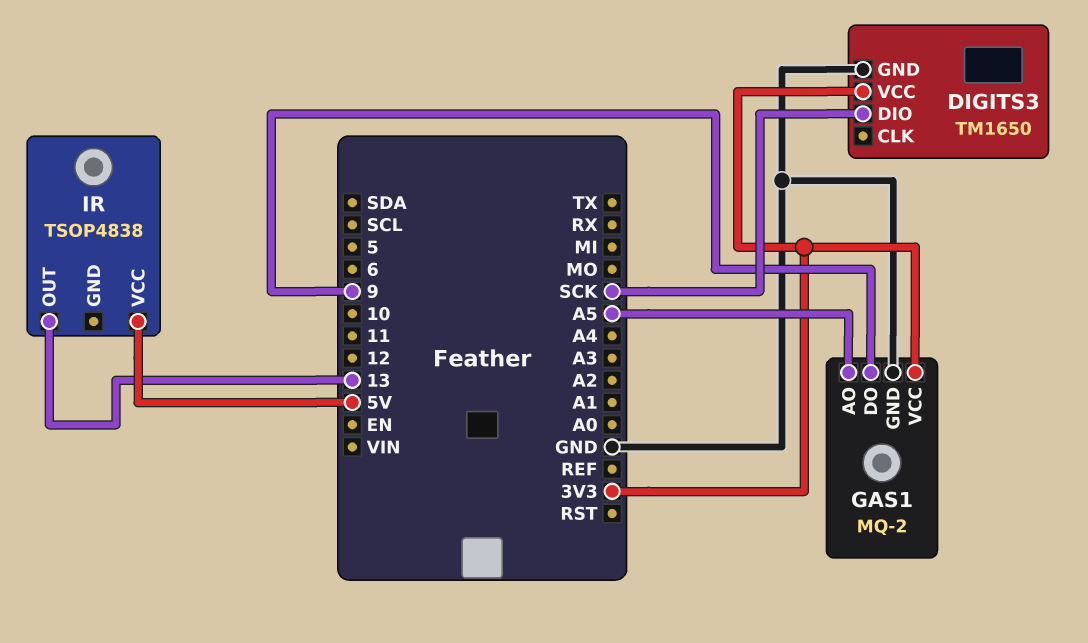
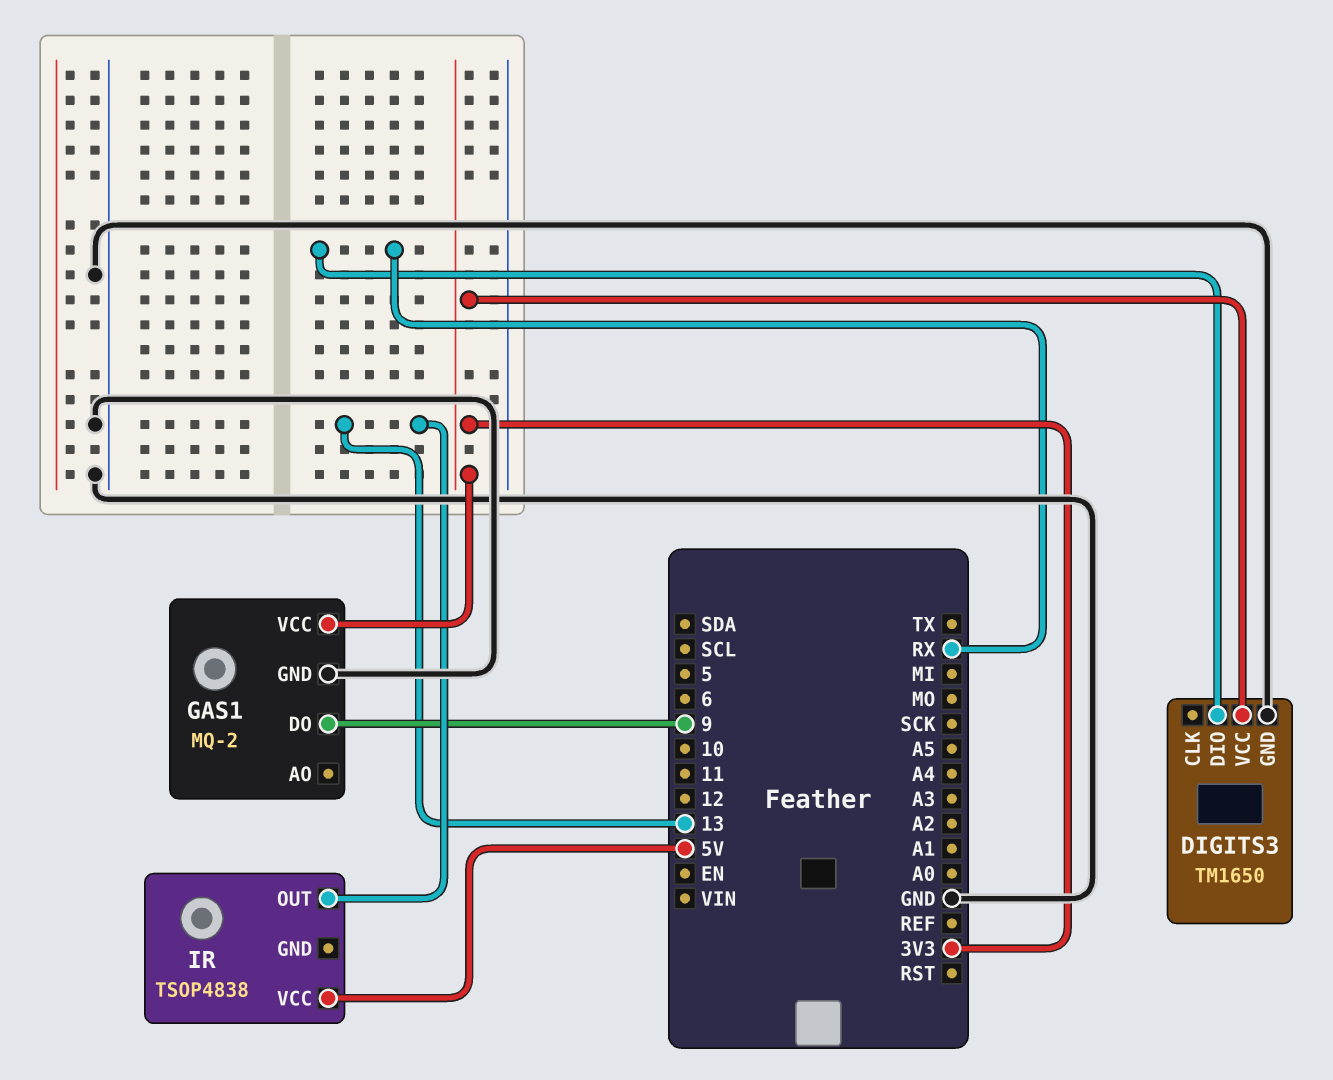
DIGITS3 pin DIO: SCK -> RX
GAS1 pin AO: A5 -> none

